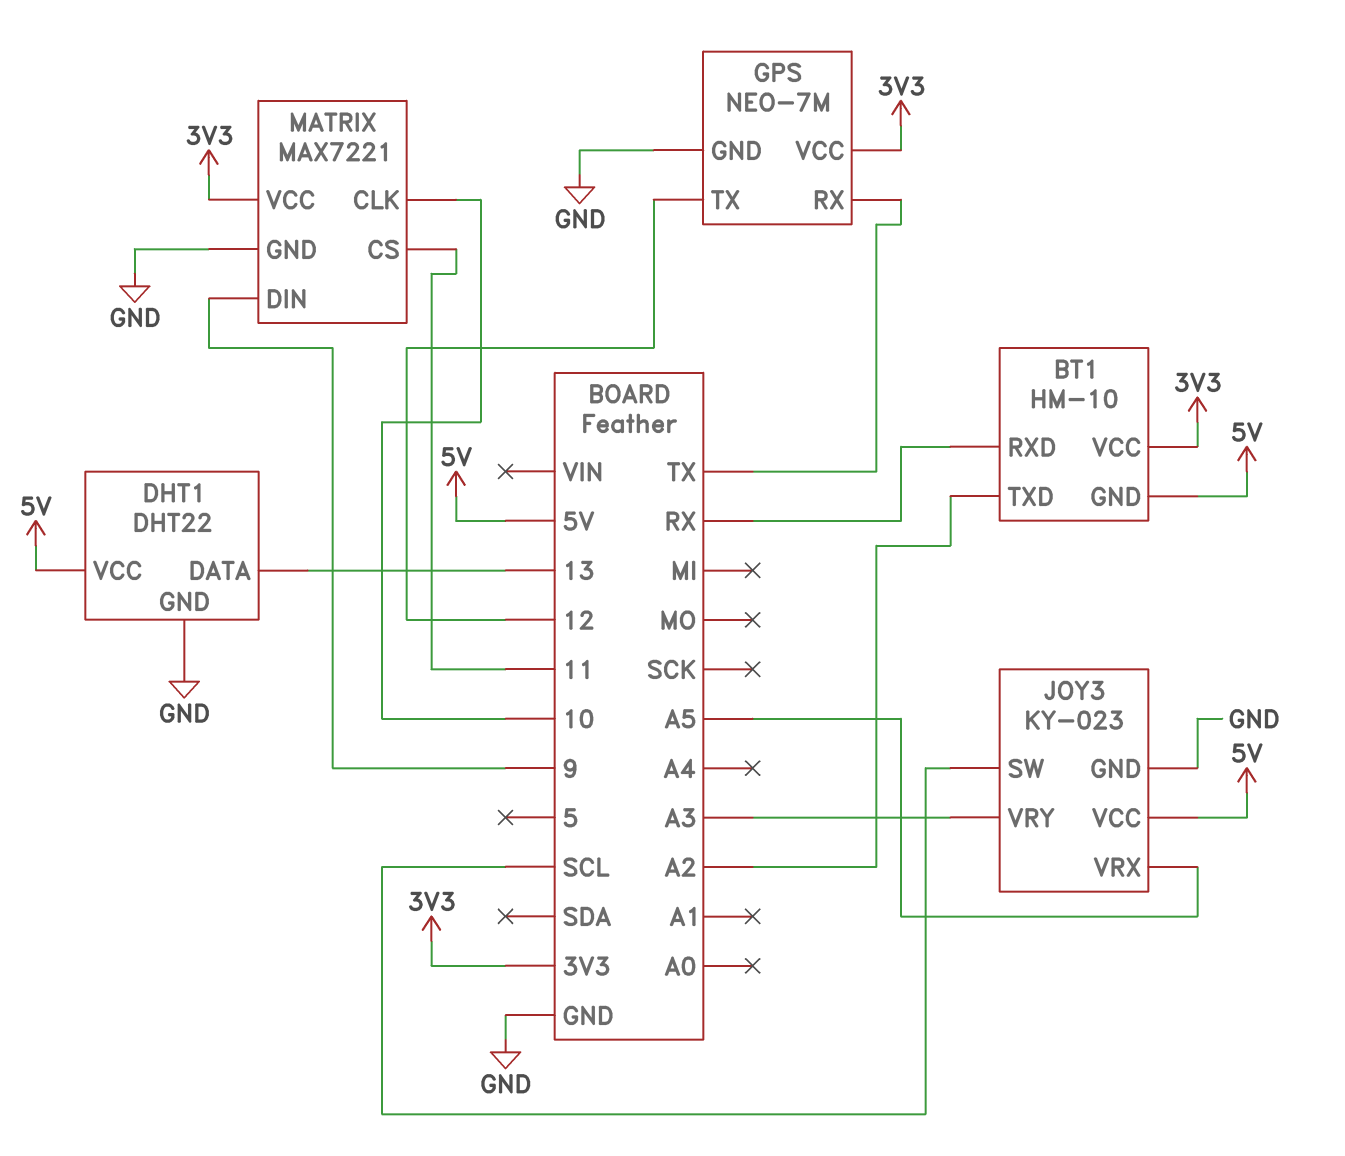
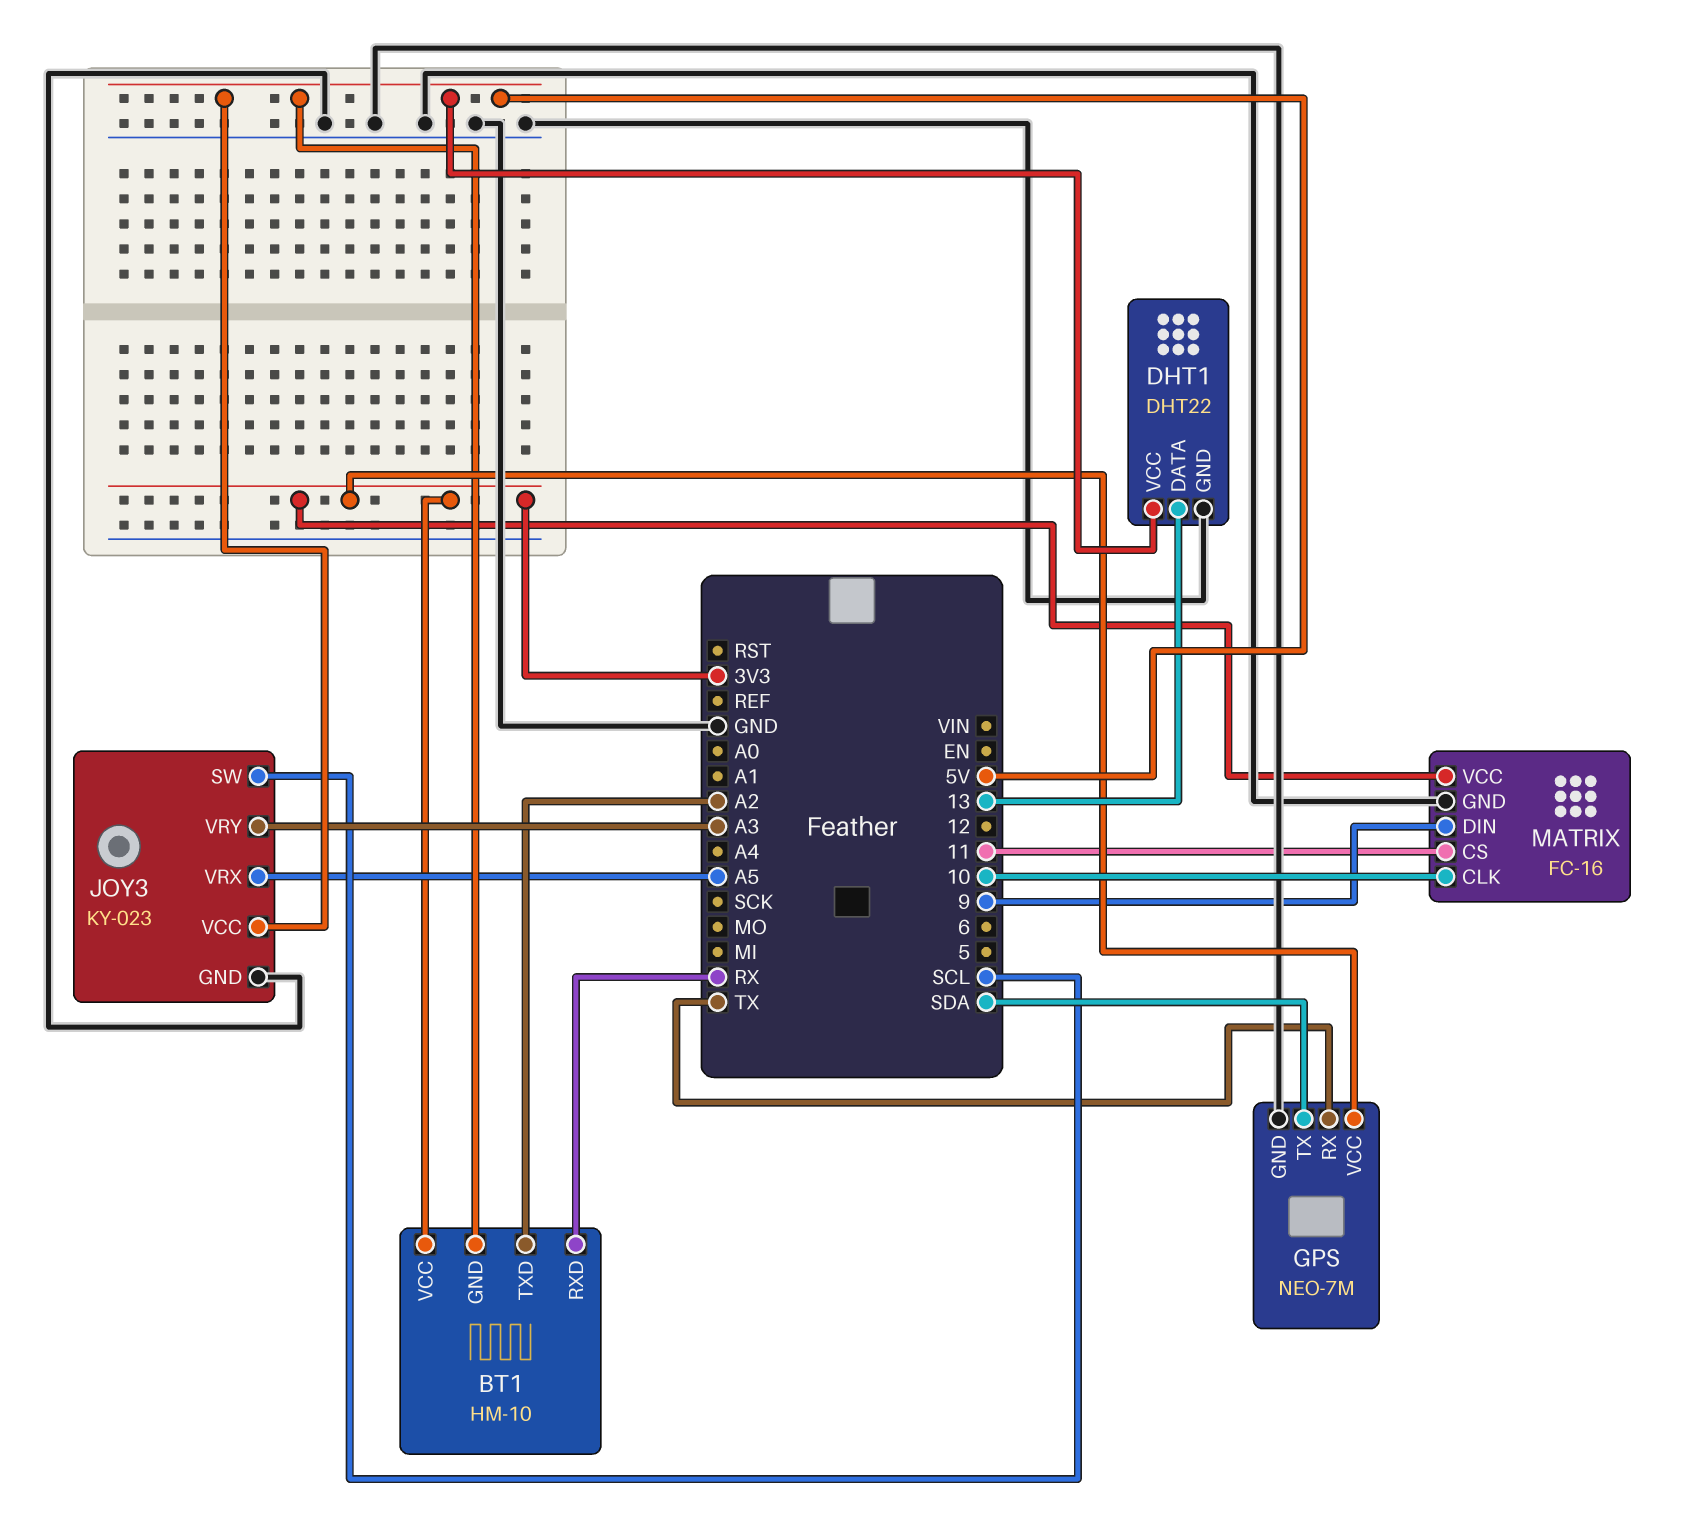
GPS pin TX: 12 -> SDA
MATRIX: MAX7221 -> FC-16

